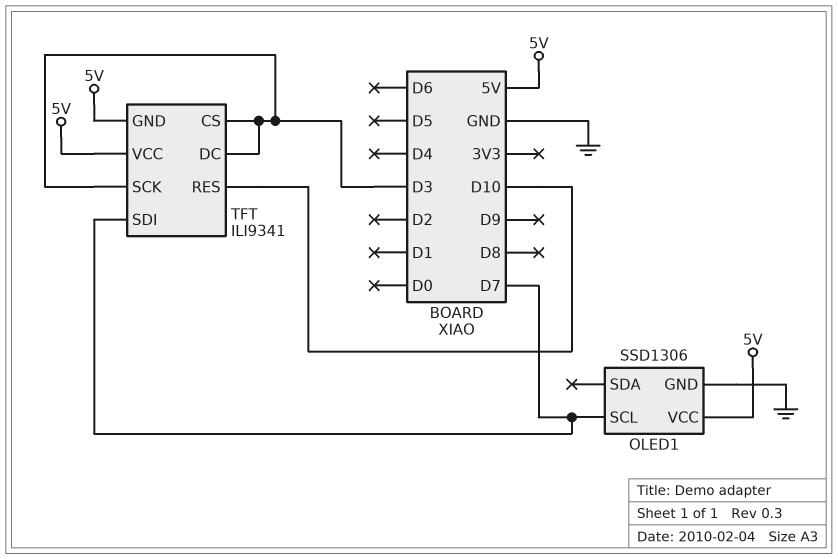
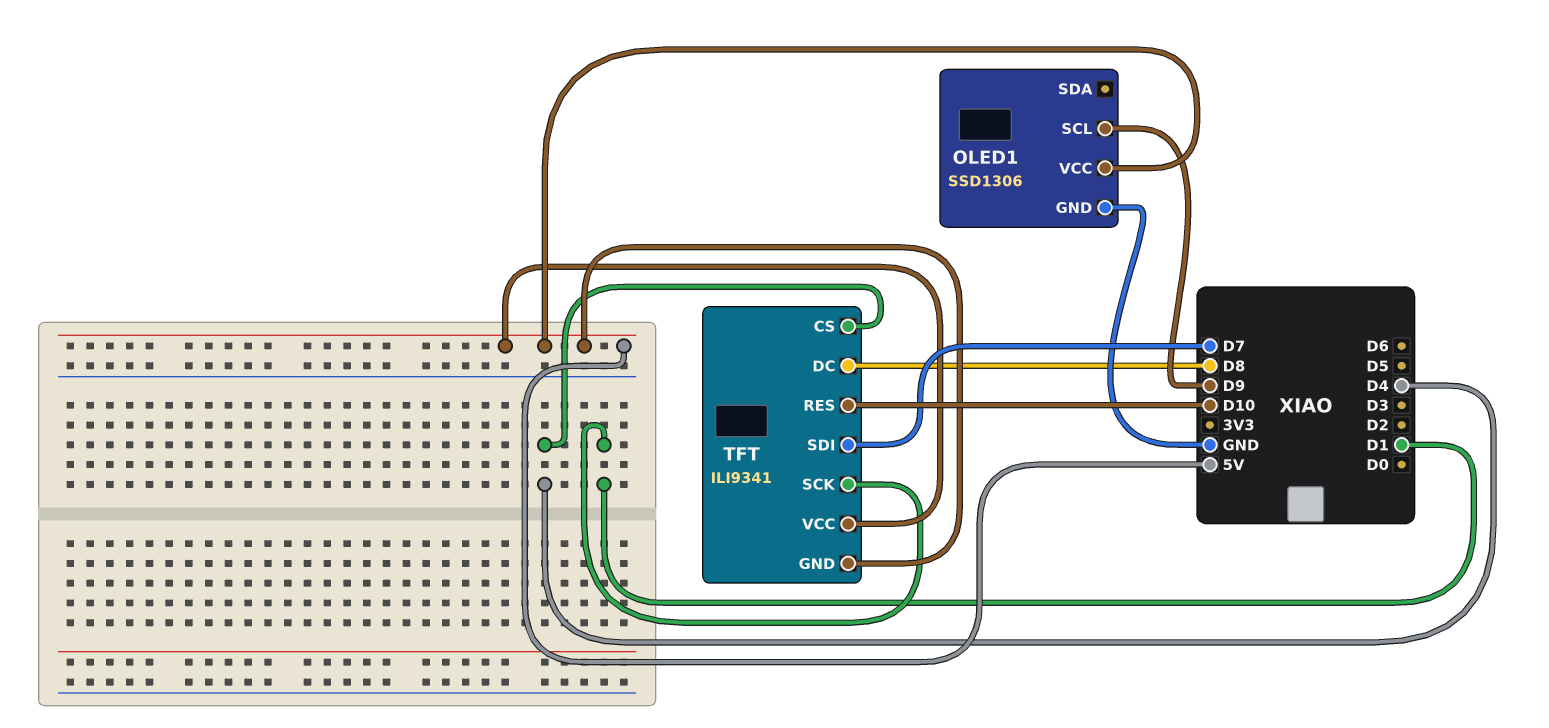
OLED1 pin SCL: D7 -> D9
TFT pin CS: D3 -> D4
TFT pin DC: D3 -> D8
TFT pin SCK: D3 -> D1

